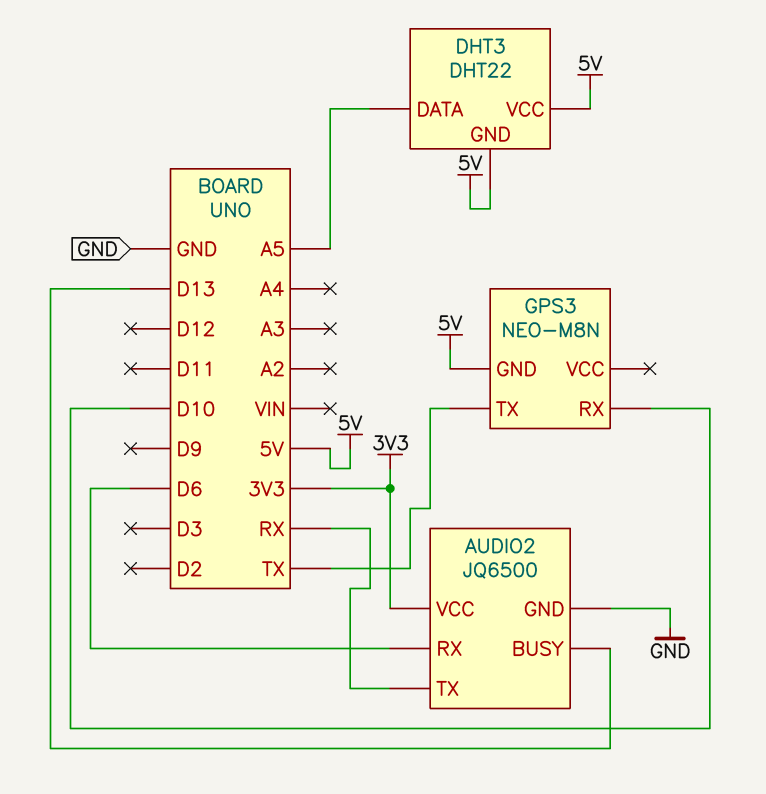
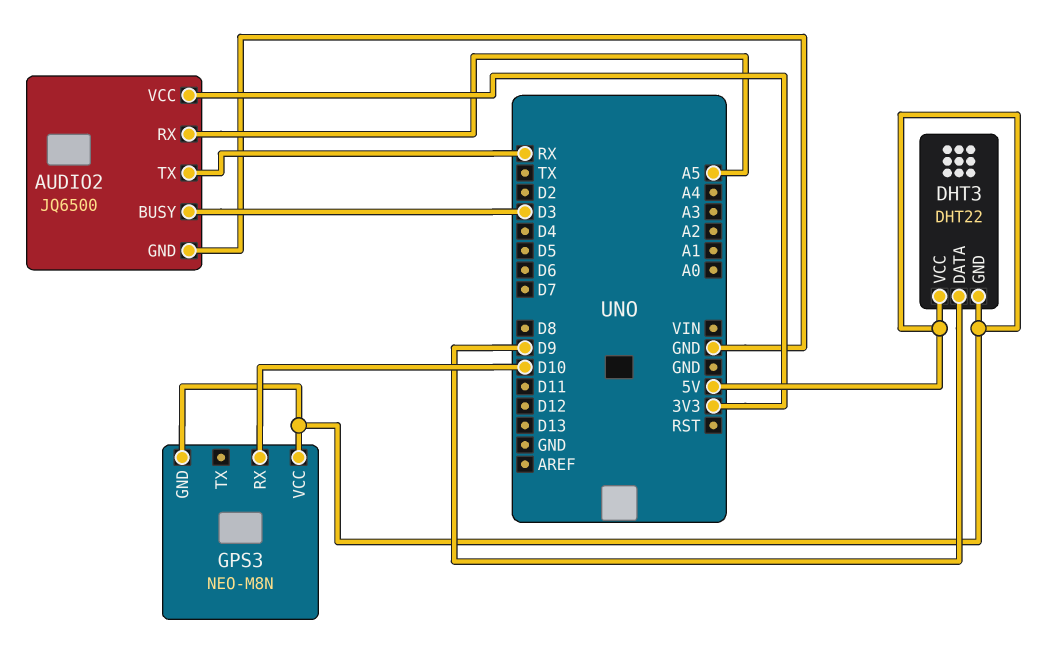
AUDIO2 pin BUSY: D13 -> D3
AUDIO2 pin RX: D6 -> A5
DHT3 pin DATA: A5 -> D9
GPS3 pin TX: TX -> none
GPS3 pin VCC: none -> 5V

